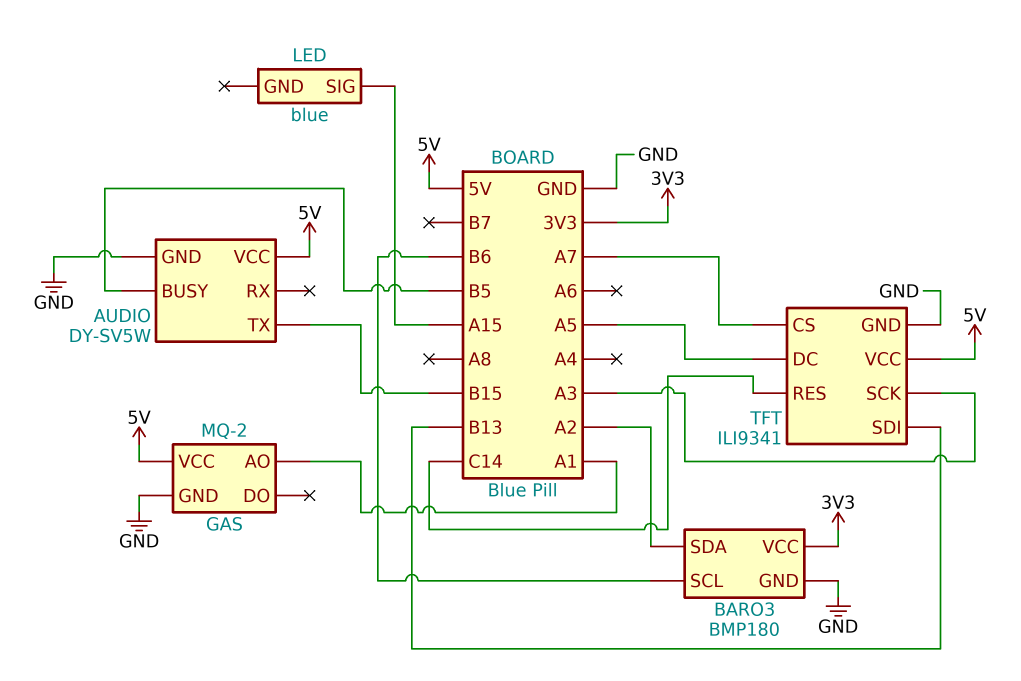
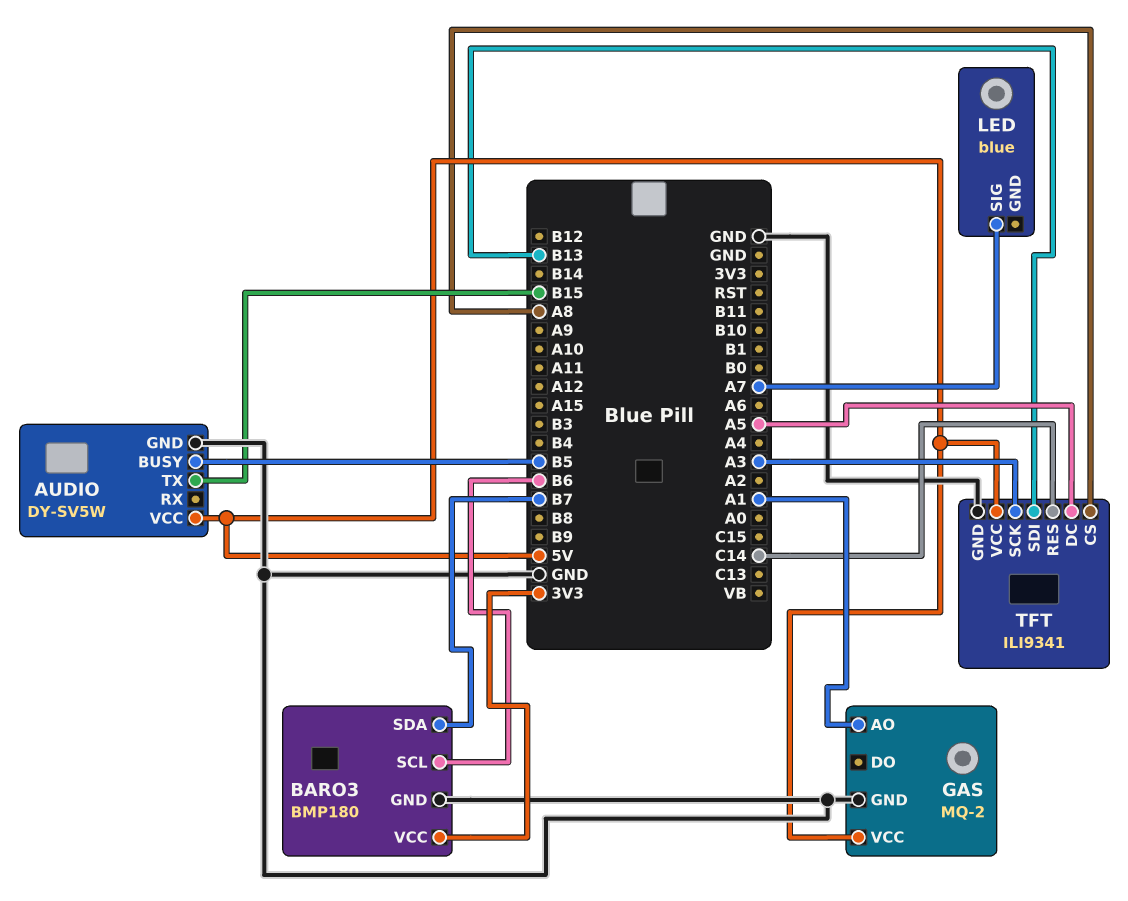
BARO3 pin SDA: A2 -> B7
LED pin SIG: A15 -> A7
TFT pin CS: A7 -> A8

